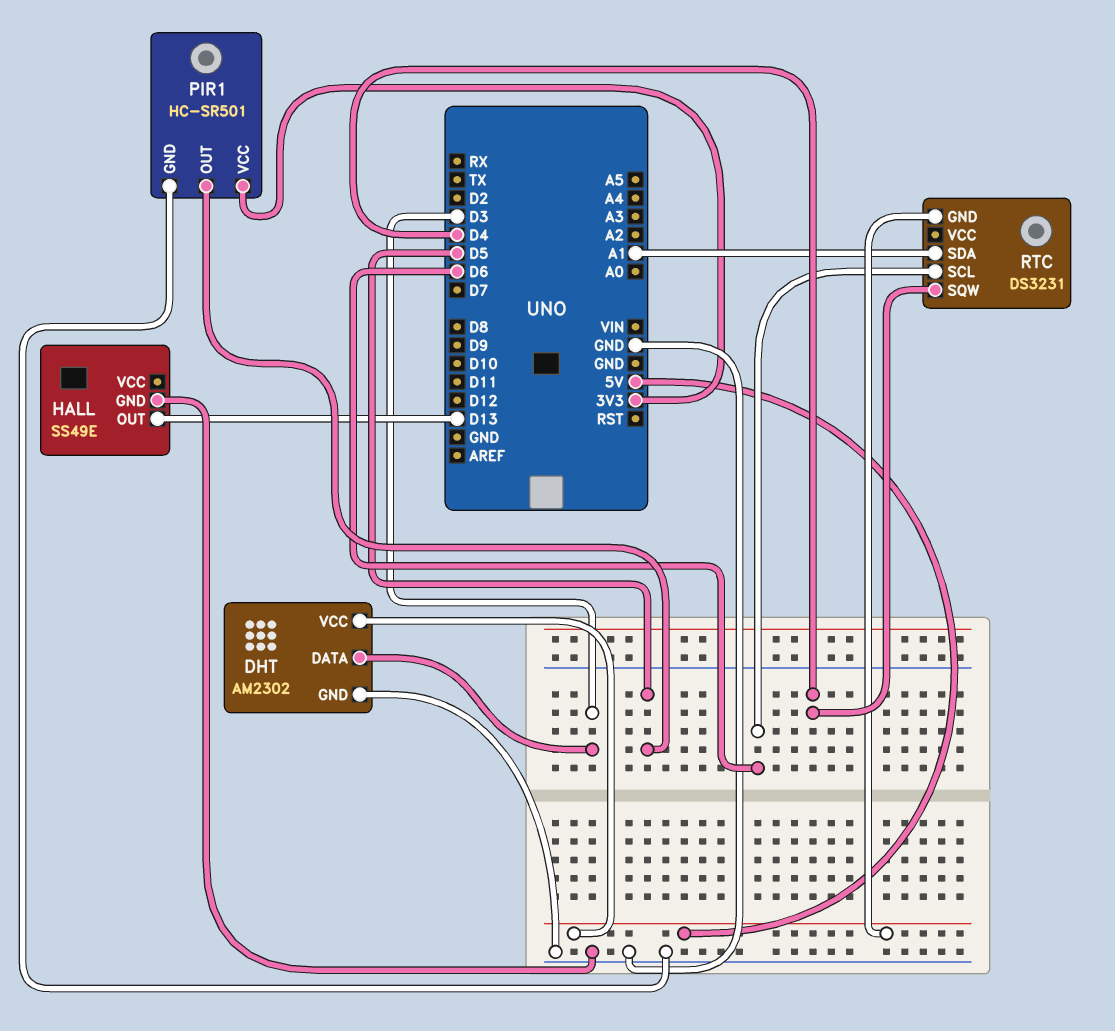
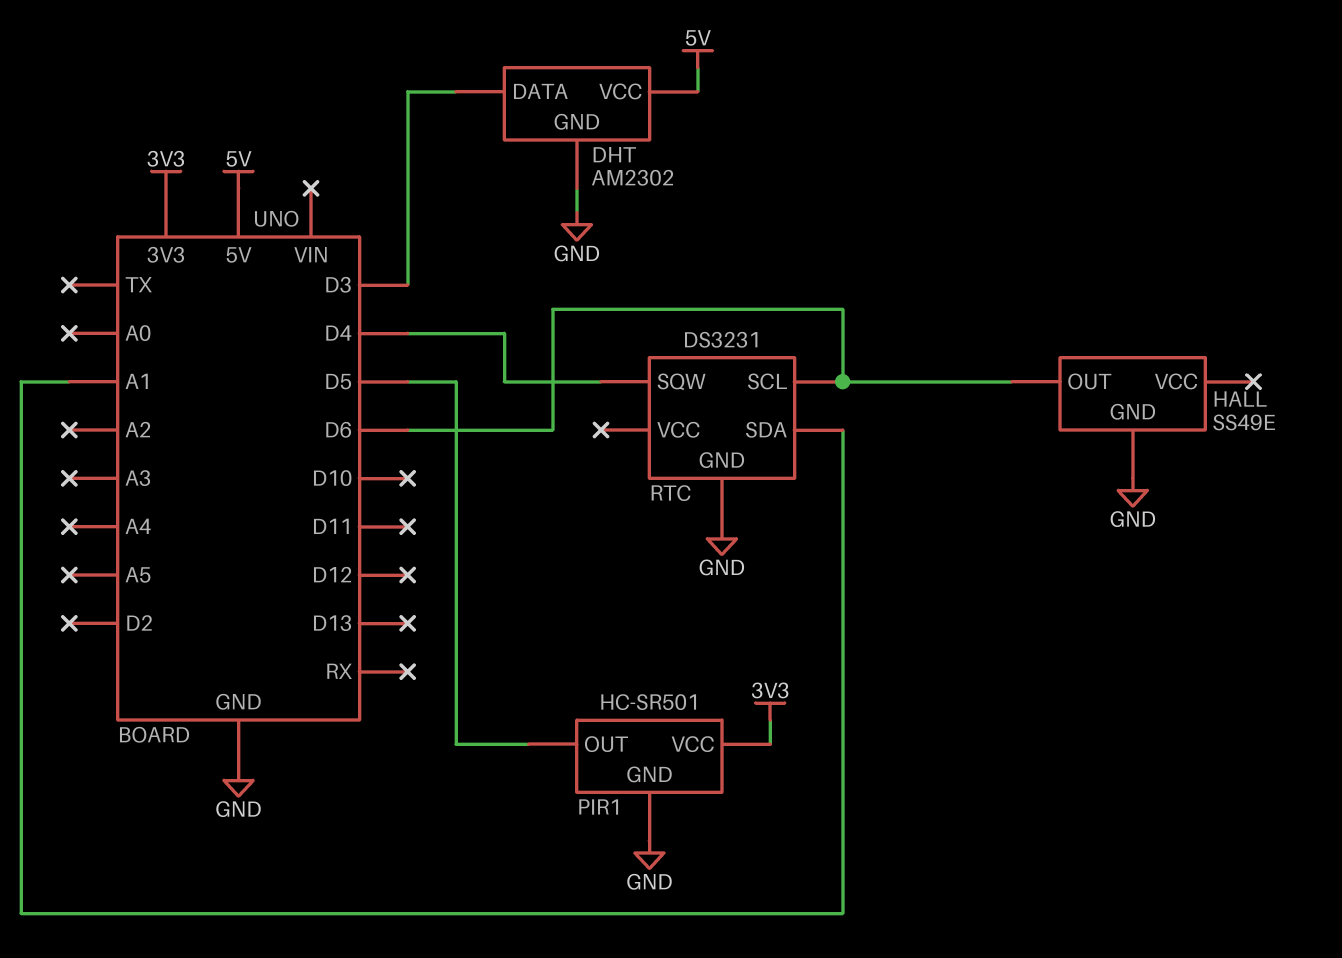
HALL pin OUT: D13 -> D6
RTC pin GND: 5V -> GND

